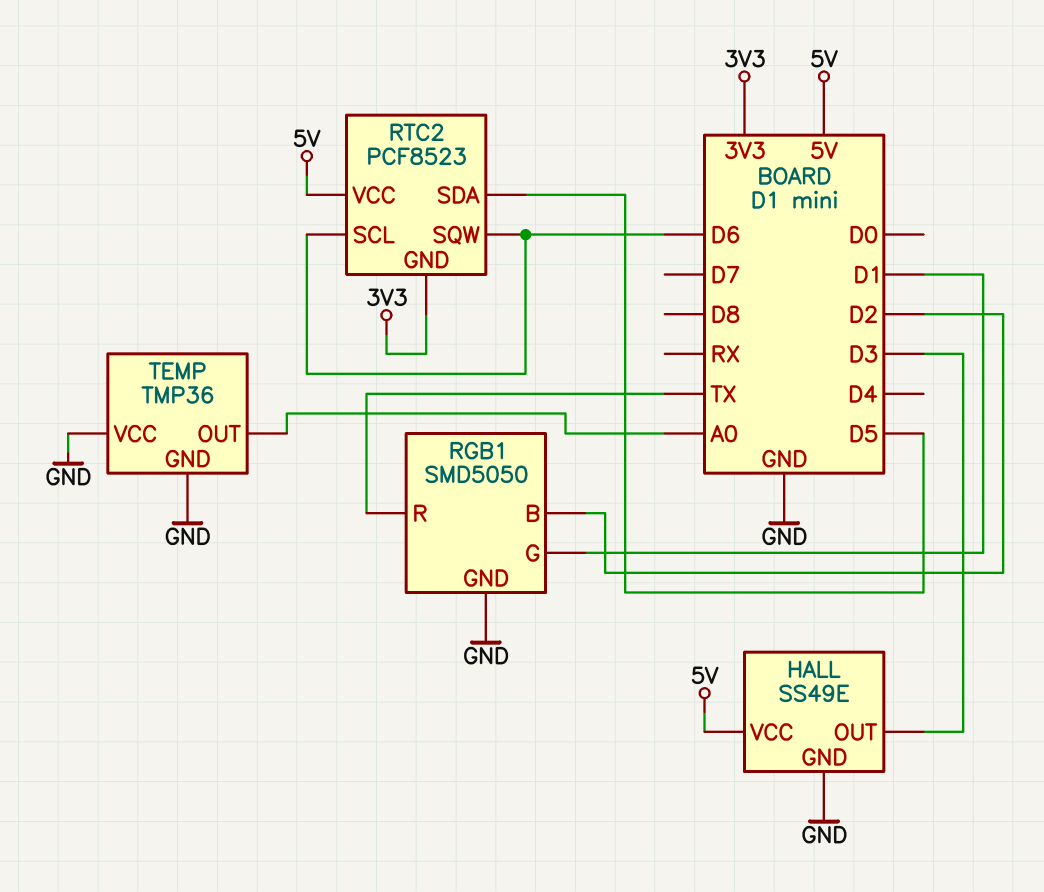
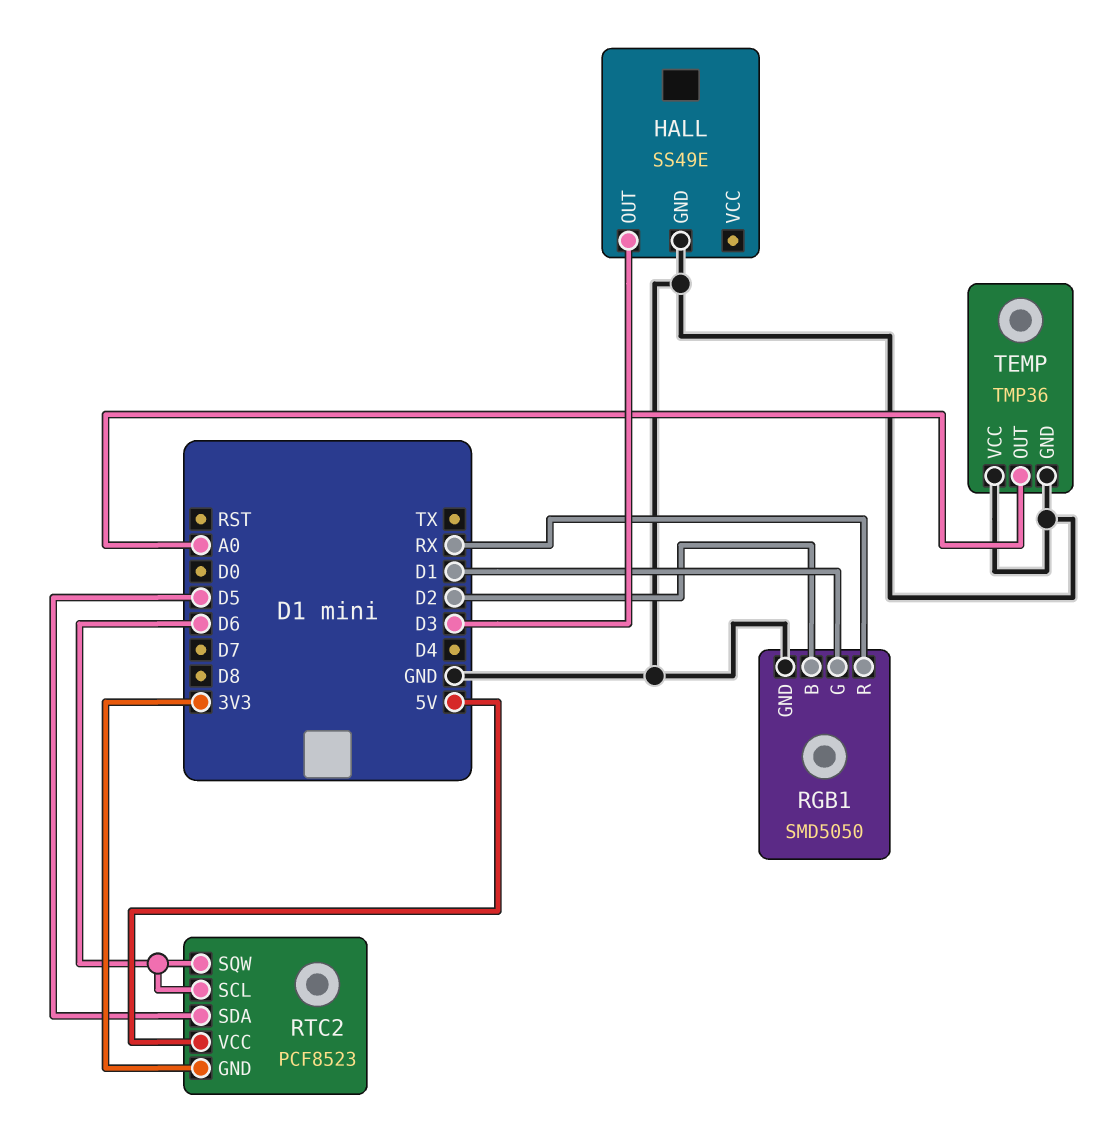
HALL pin VCC: 5V -> none
RGB1 pin R: TX -> RX

